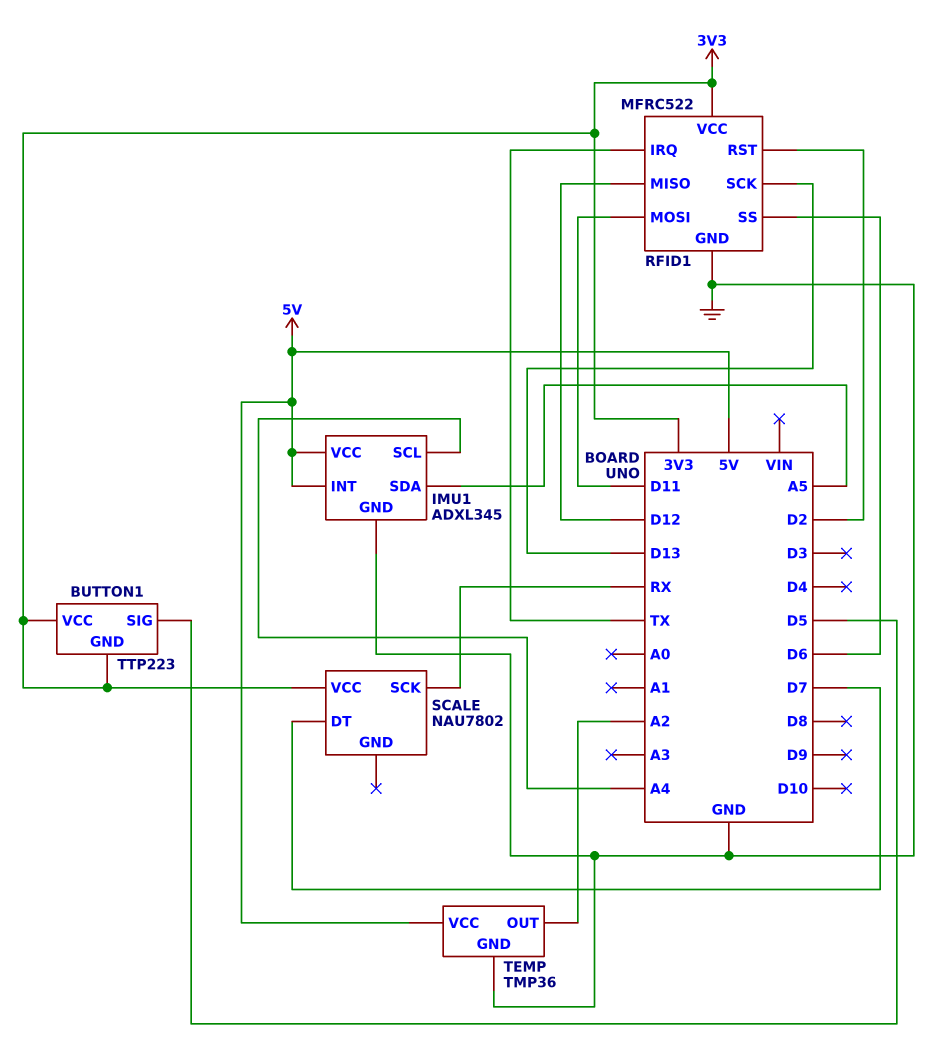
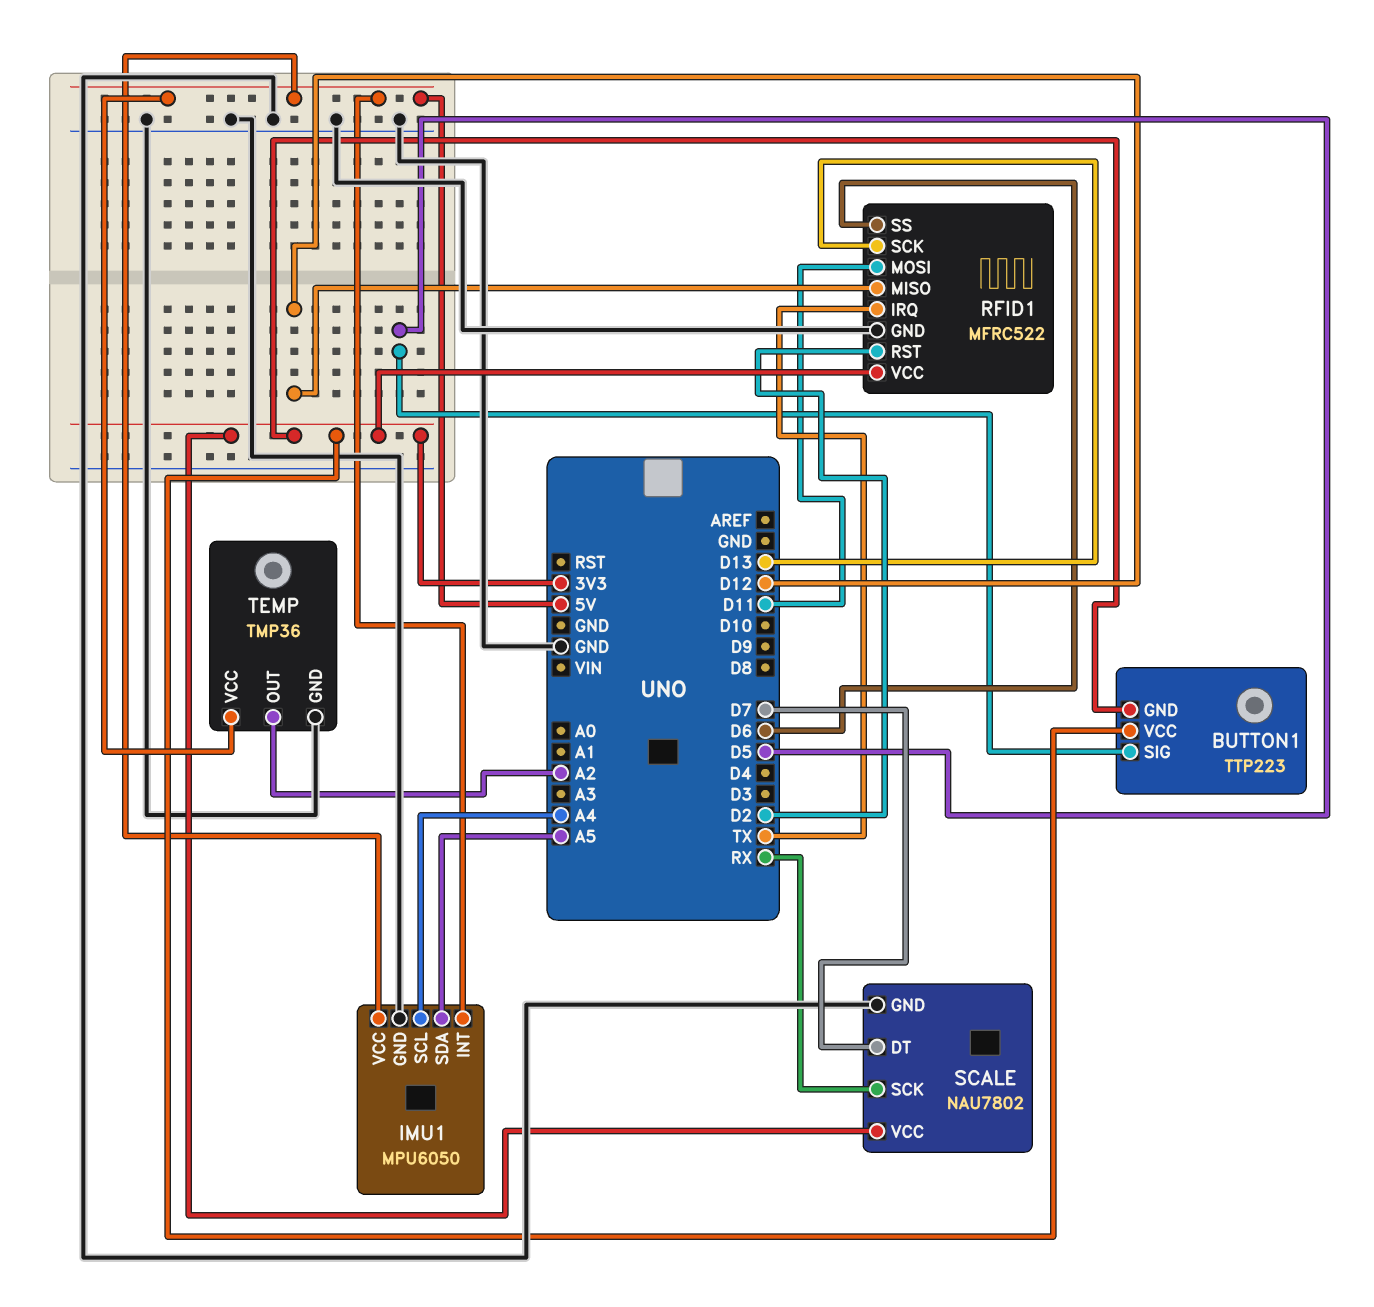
IMU1: ADXL345 -> MPU6050
SCALE pin GND: none -> GND

